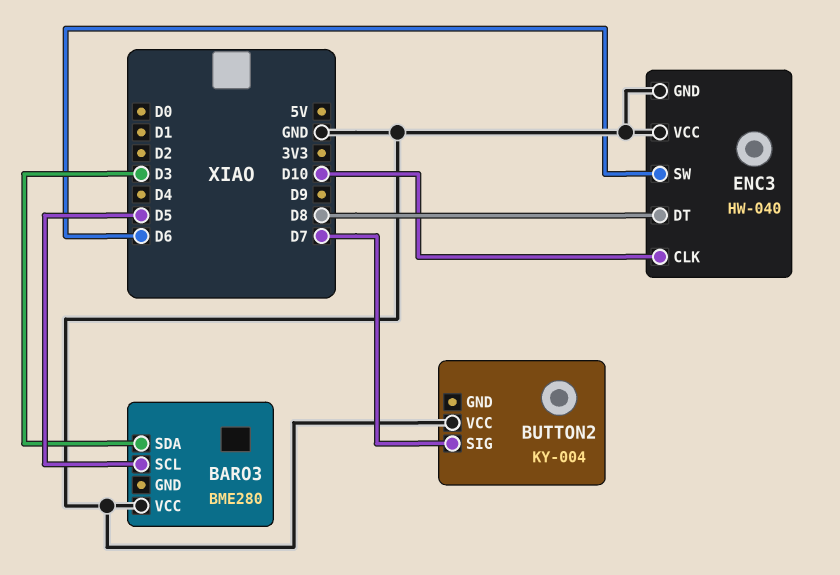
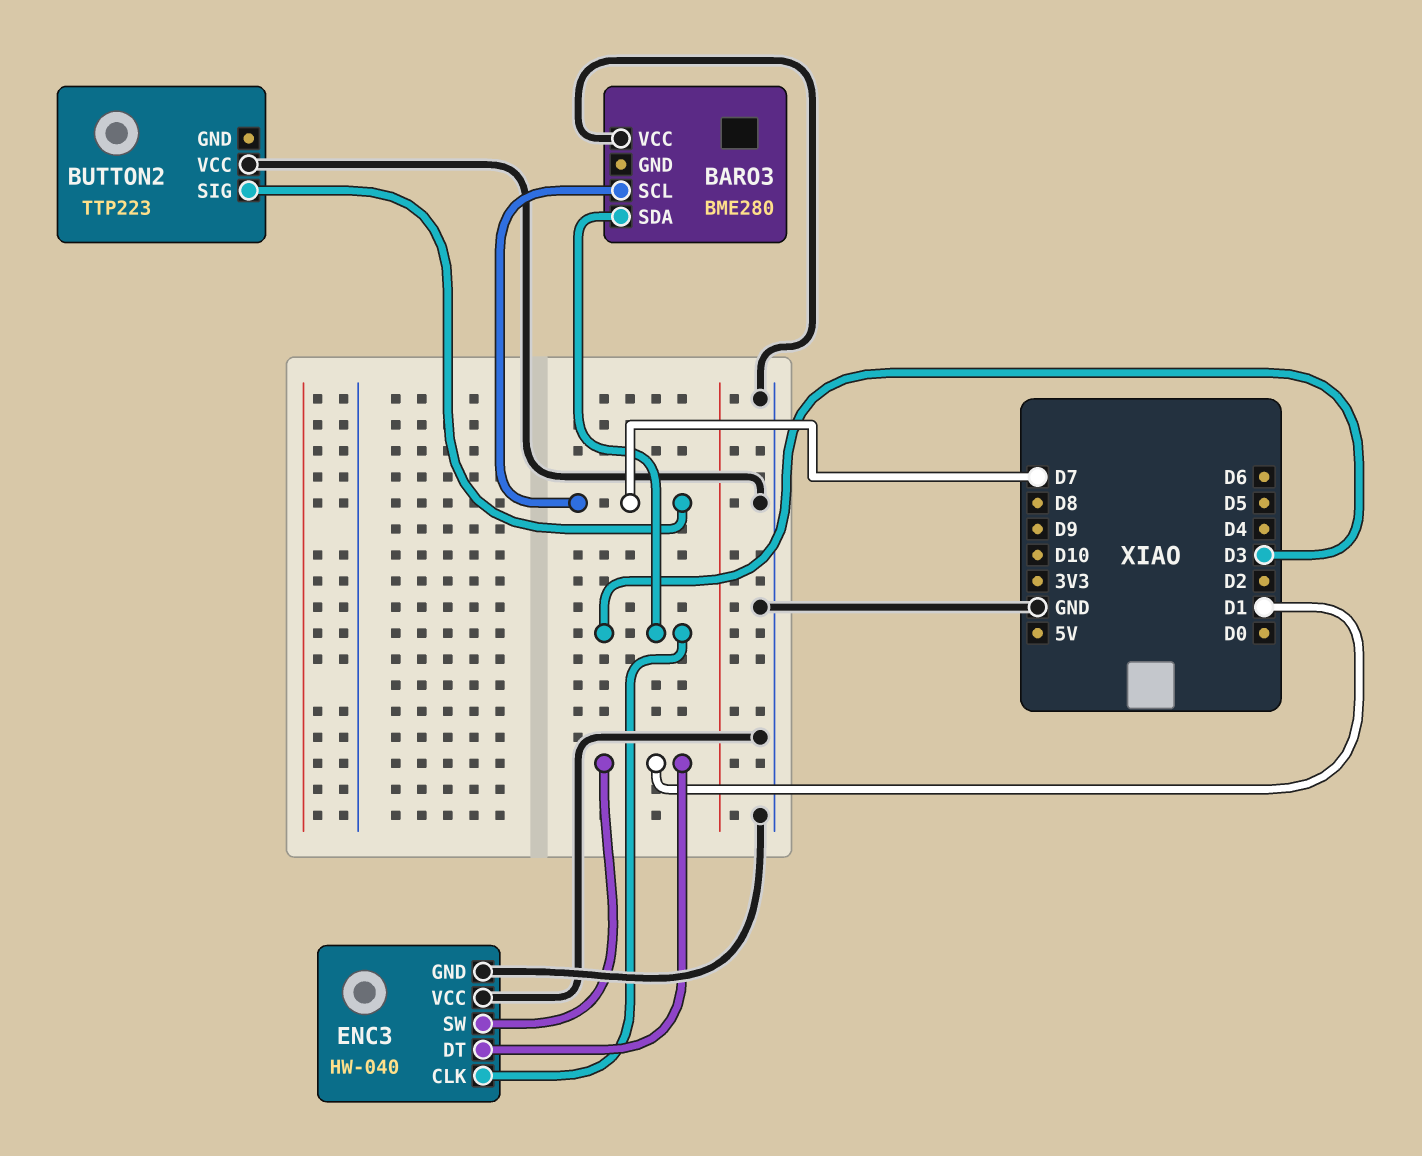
BARO3 pin SCL: D5 -> D7
BUTTON2: KY-004 -> TTP223
ENC3 pin CLK: D10 -> D3
ENC3 pin DT: D8 -> D1
ENC3 pin SW: D6 -> D1

